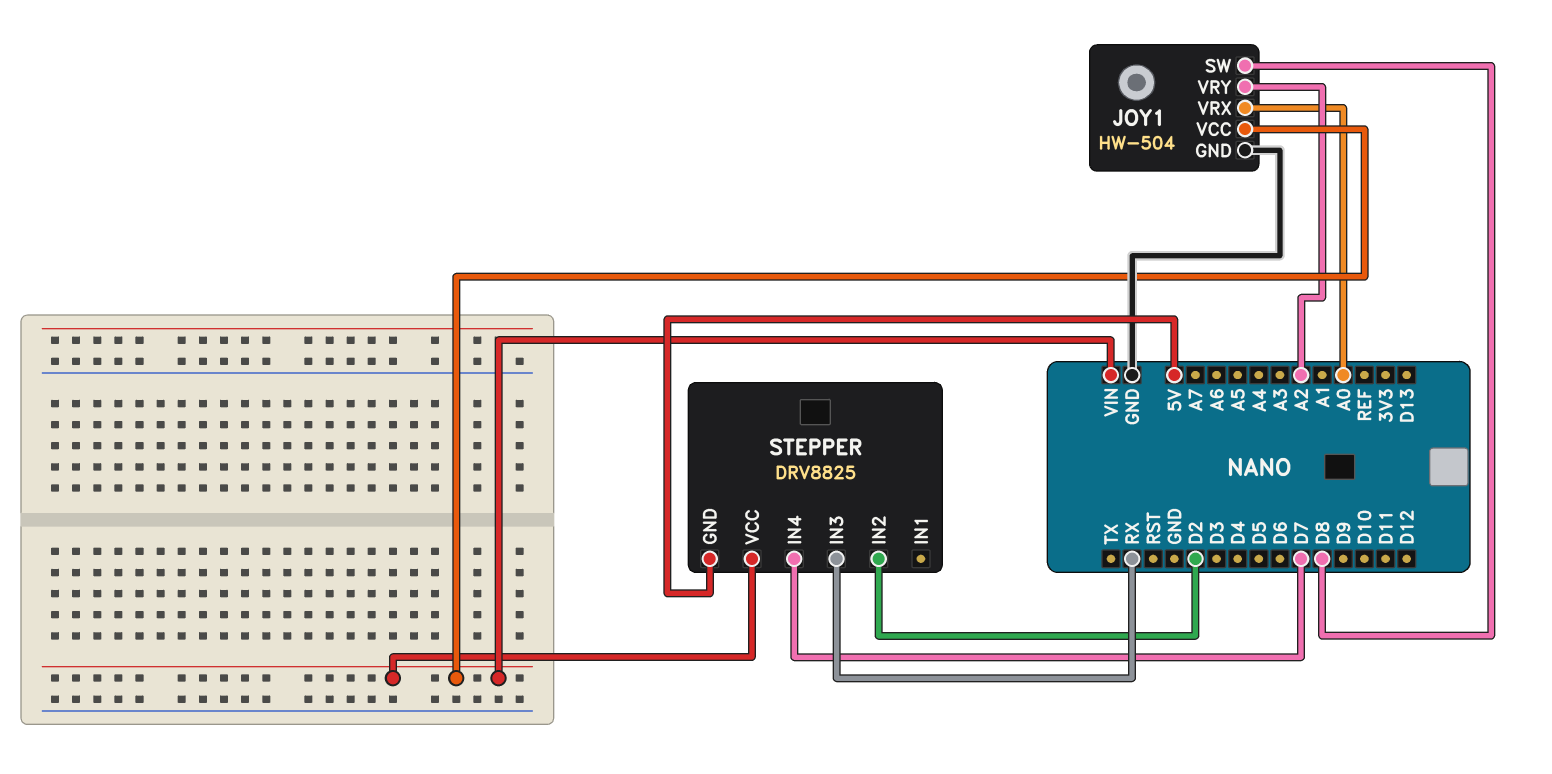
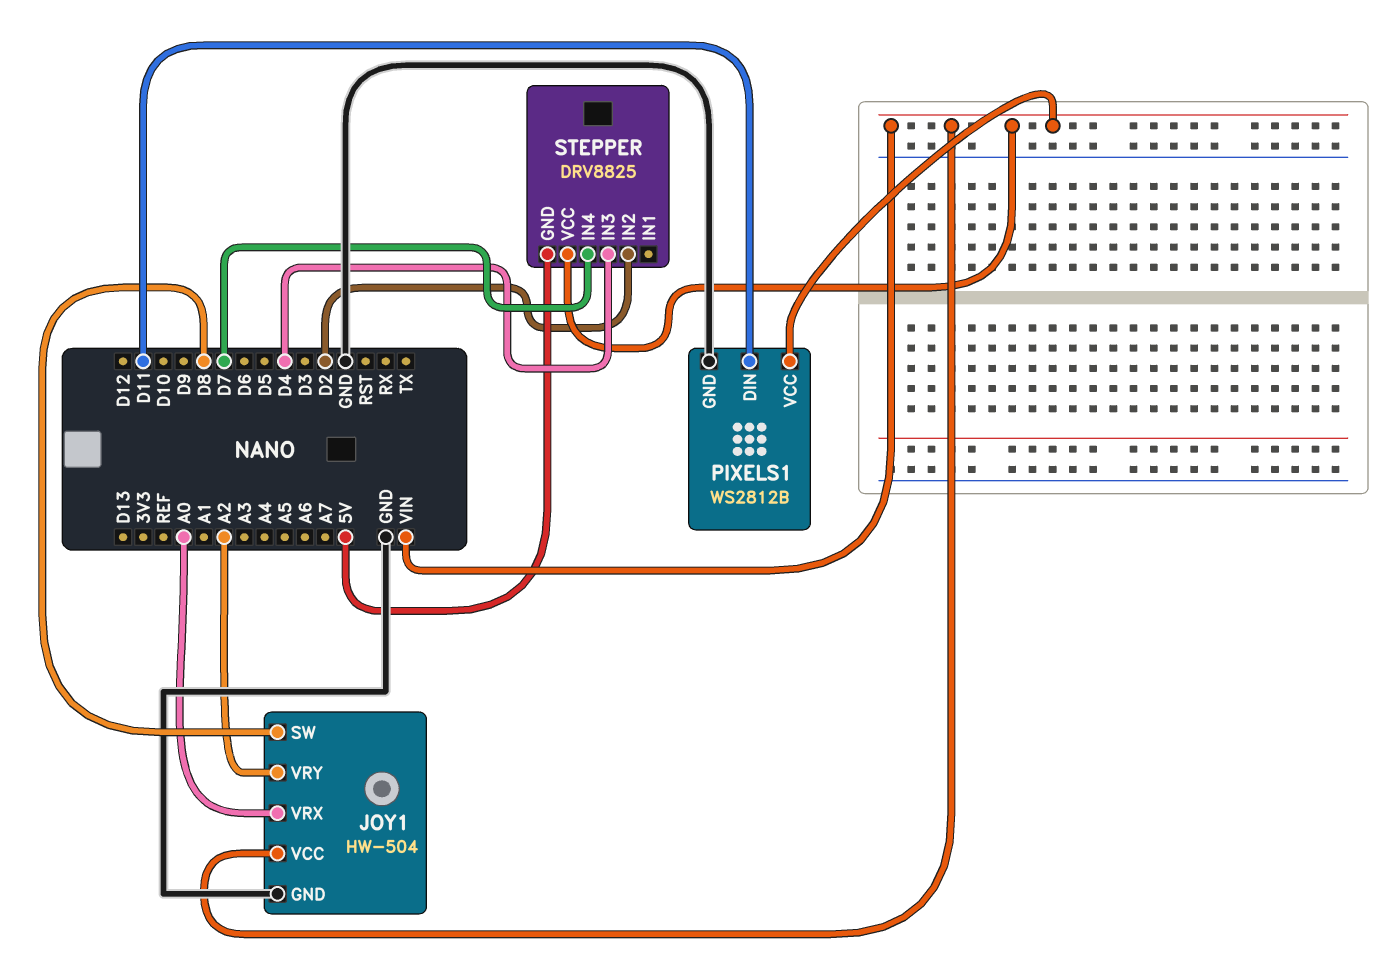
PIXELS1: none -> WS2812B
PIXELS1 pin DIN: none -> D11
PIXELS1 pin GND: none -> GND
PIXELS1 pin VCC: none -> VIN
STEPPER pin IN3: RX -> D4

